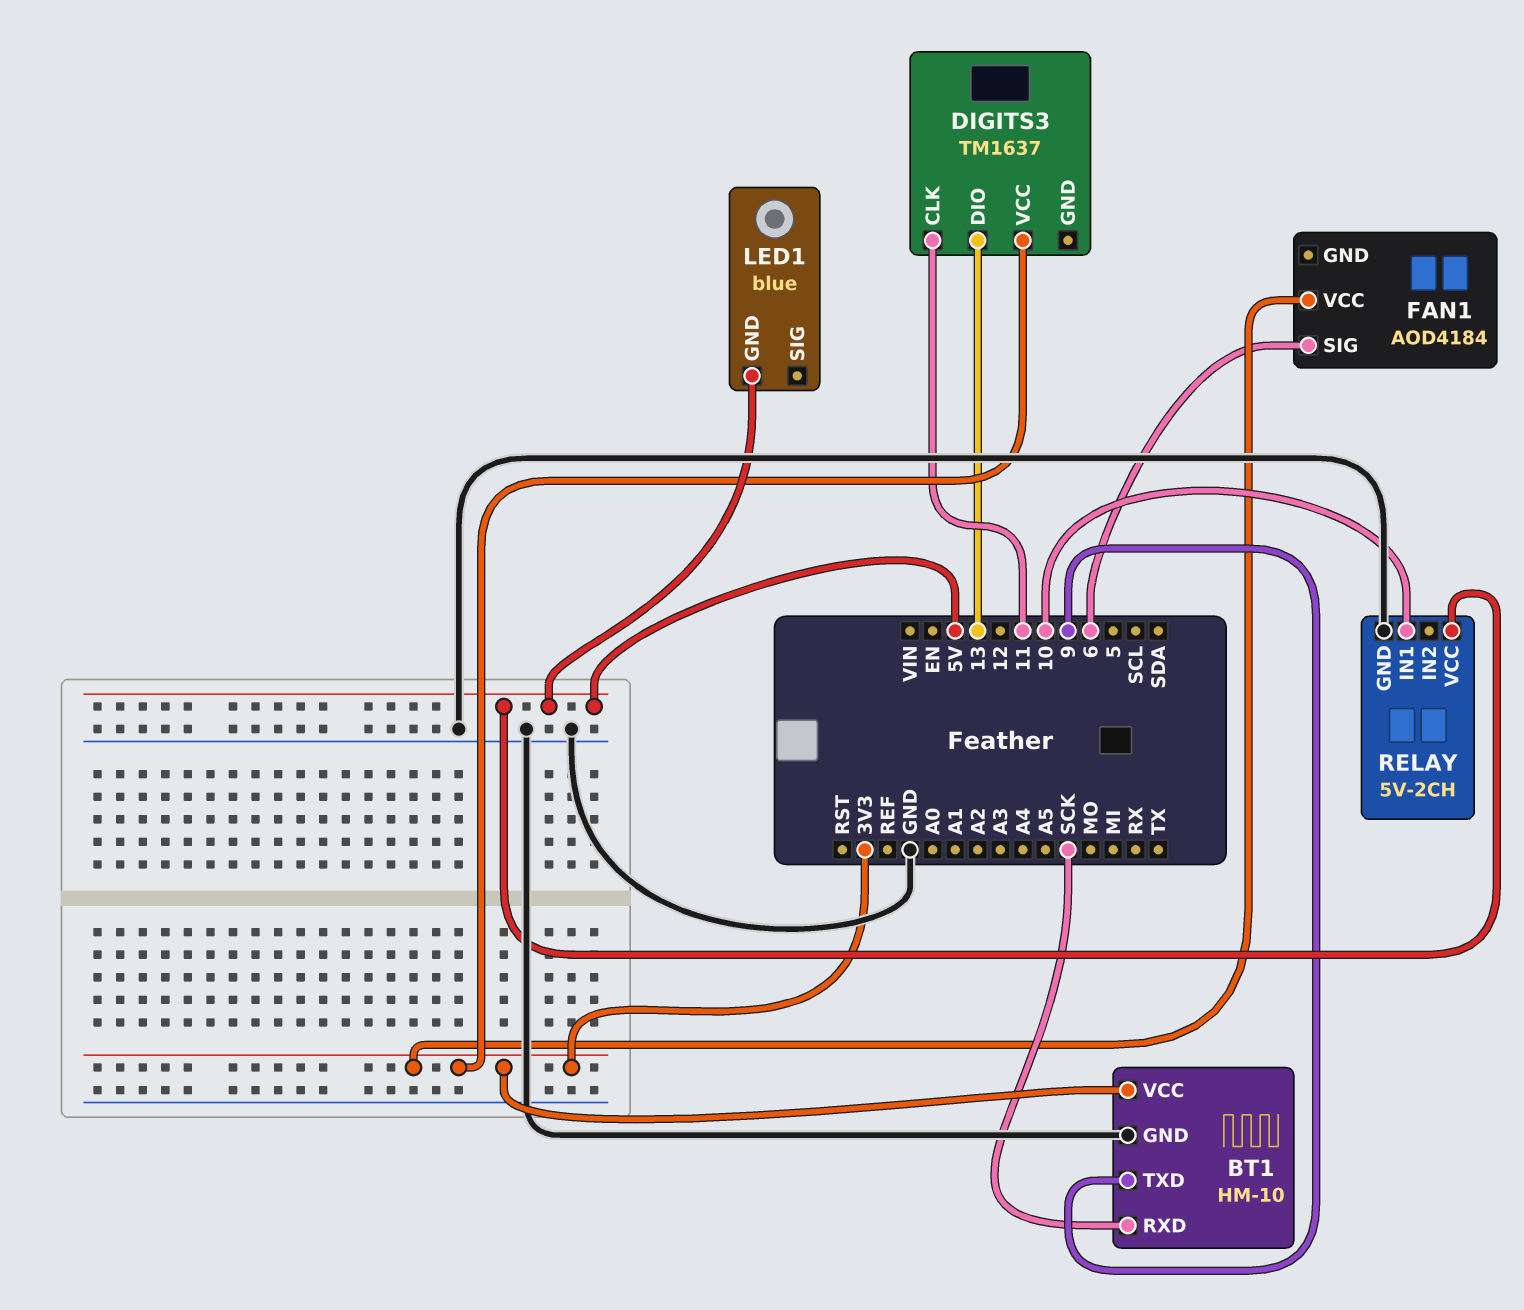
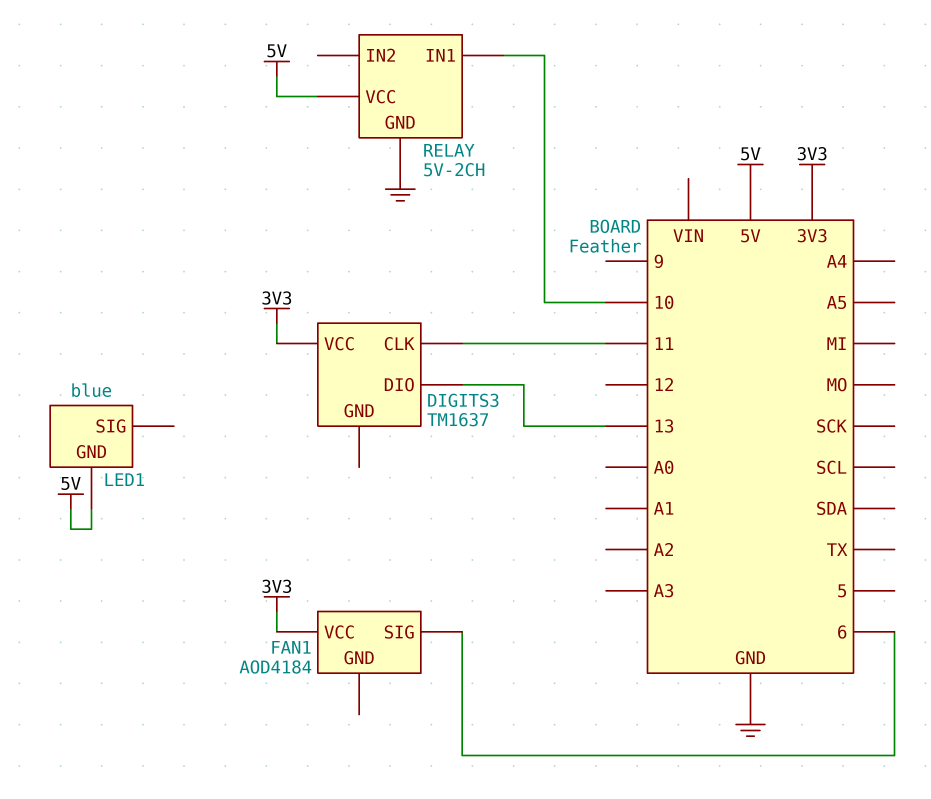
BT1: HM-10 -> none
BT1 pin GND: GND -> none
BT1 pin RXD: SCK -> none
BT1 pin TXD: 9 -> none
BT1 pin VCC: 3V3 -> none

